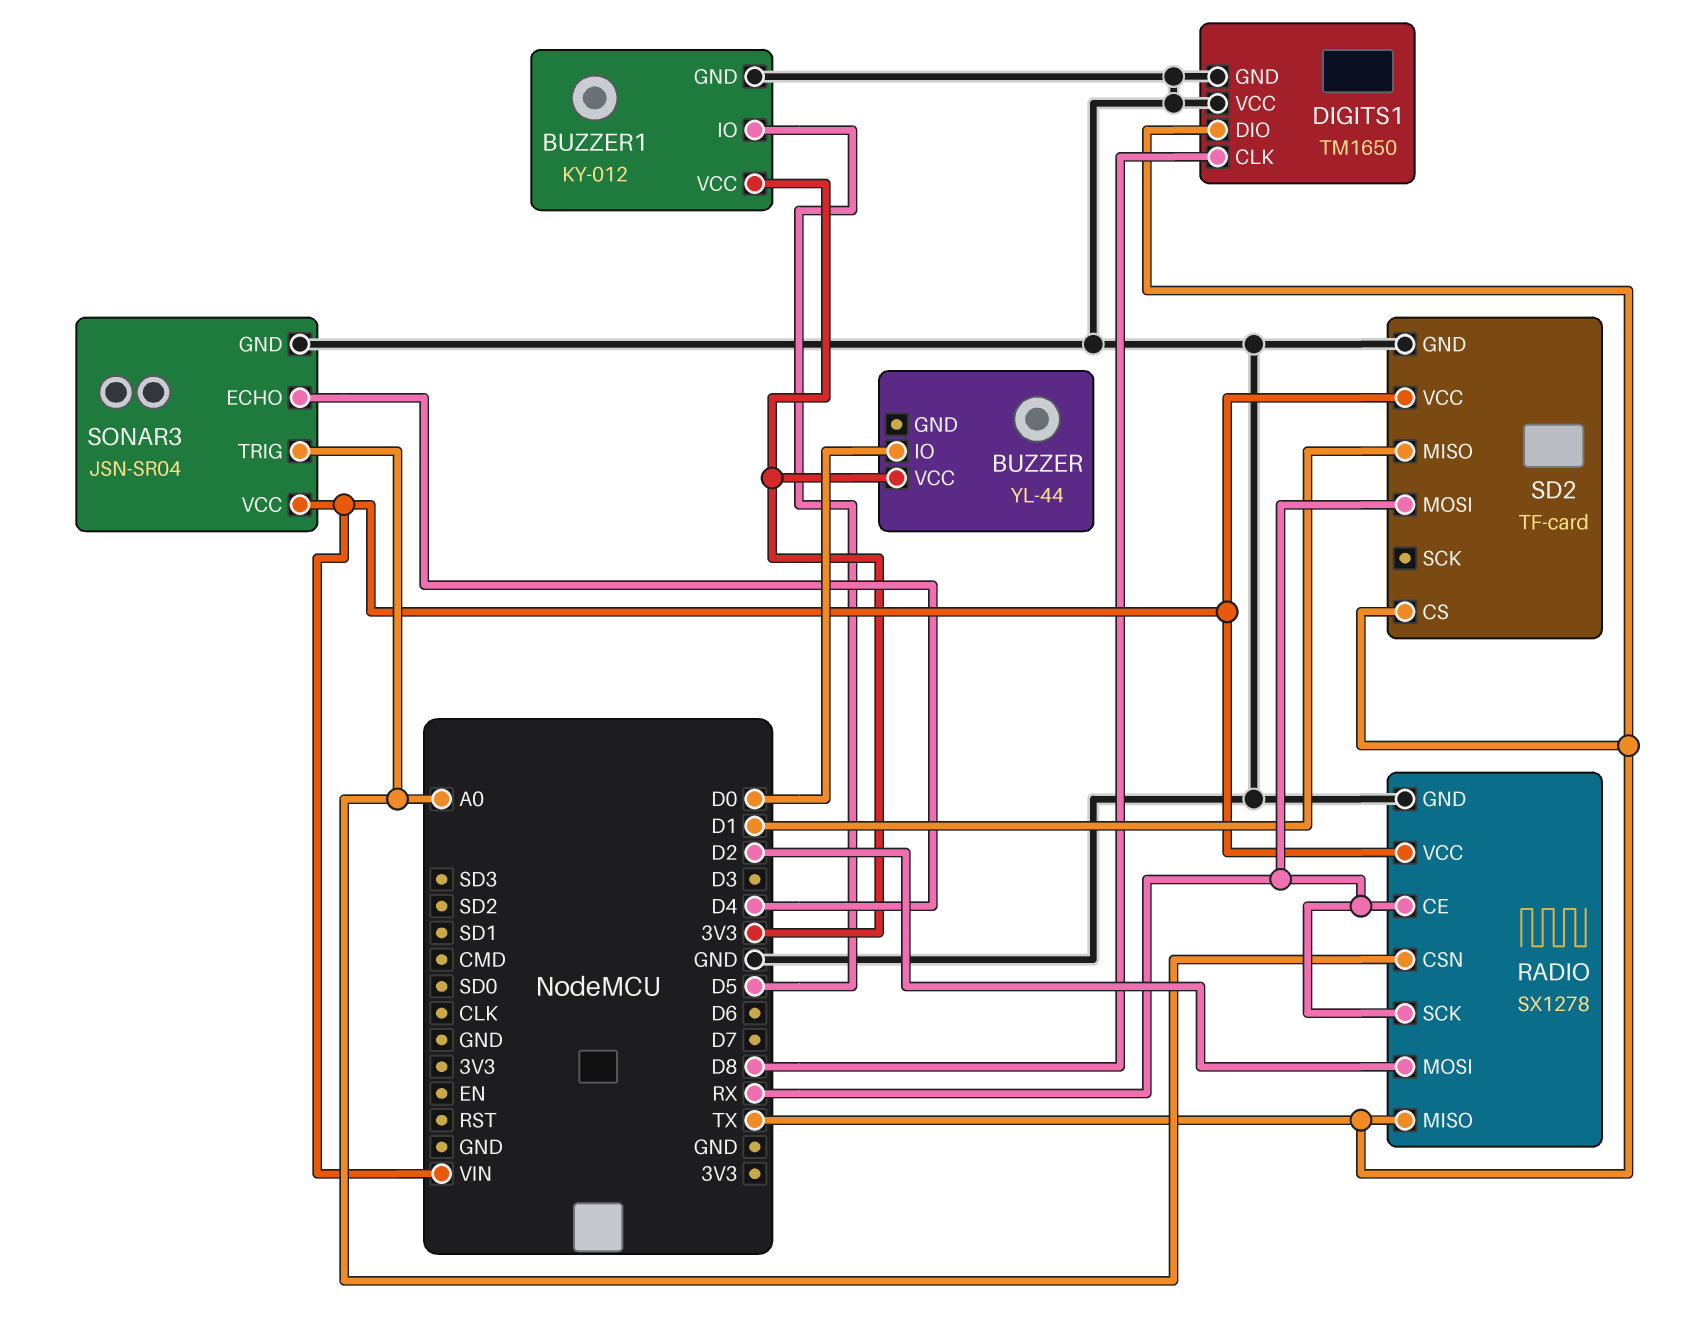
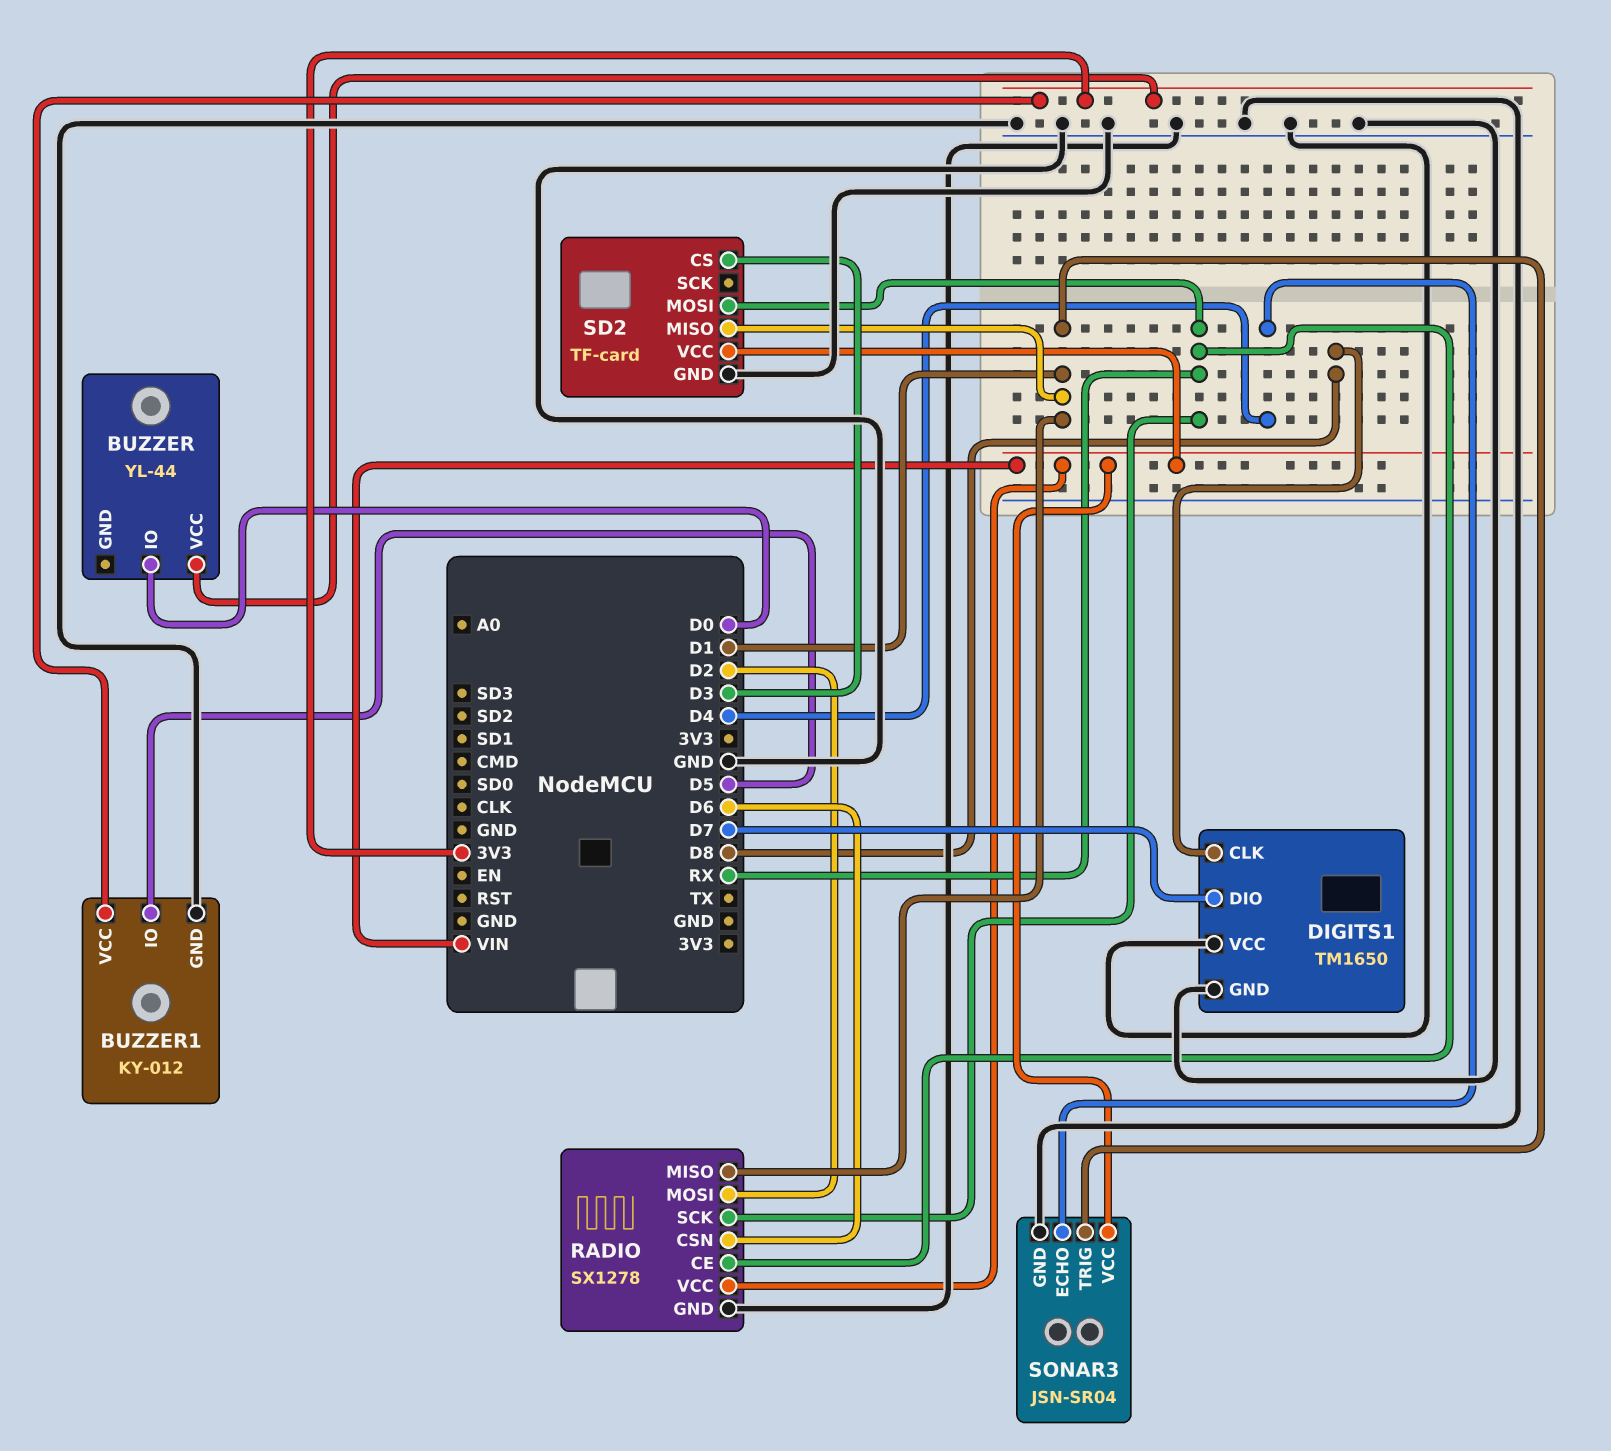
DIGITS1 pin DIO: TX -> D7
RADIO pin CSN: A0 -> D6
RADIO pin MISO: TX -> D1
SD2 pin CS: TX -> D3
SONAR3 pin TRIG: A0 -> D1

